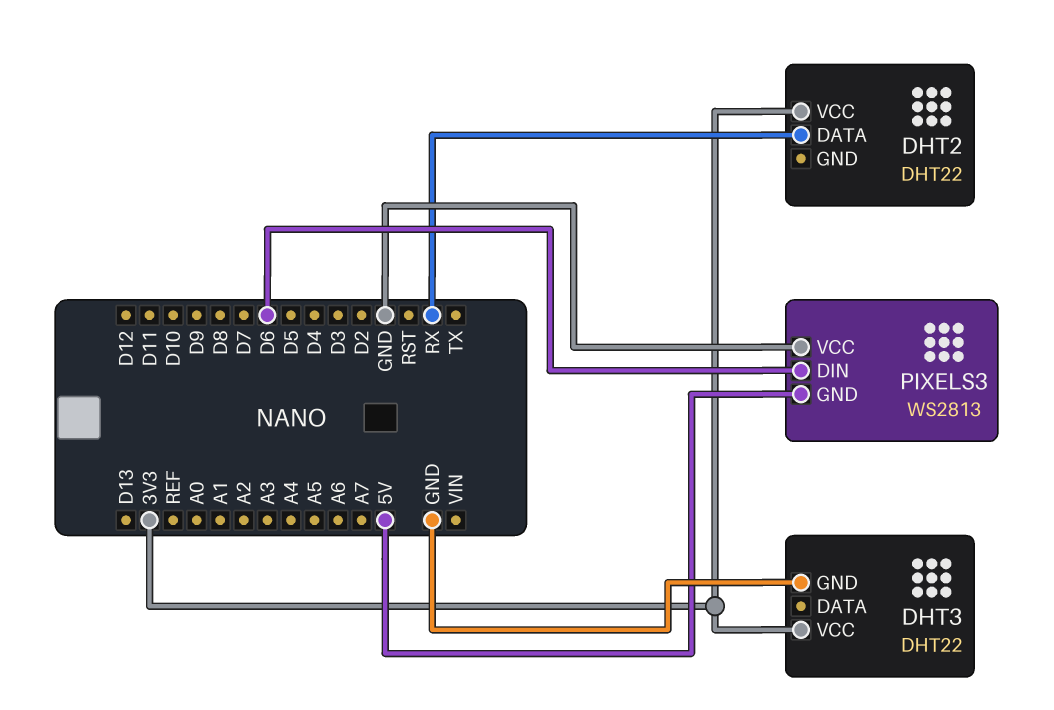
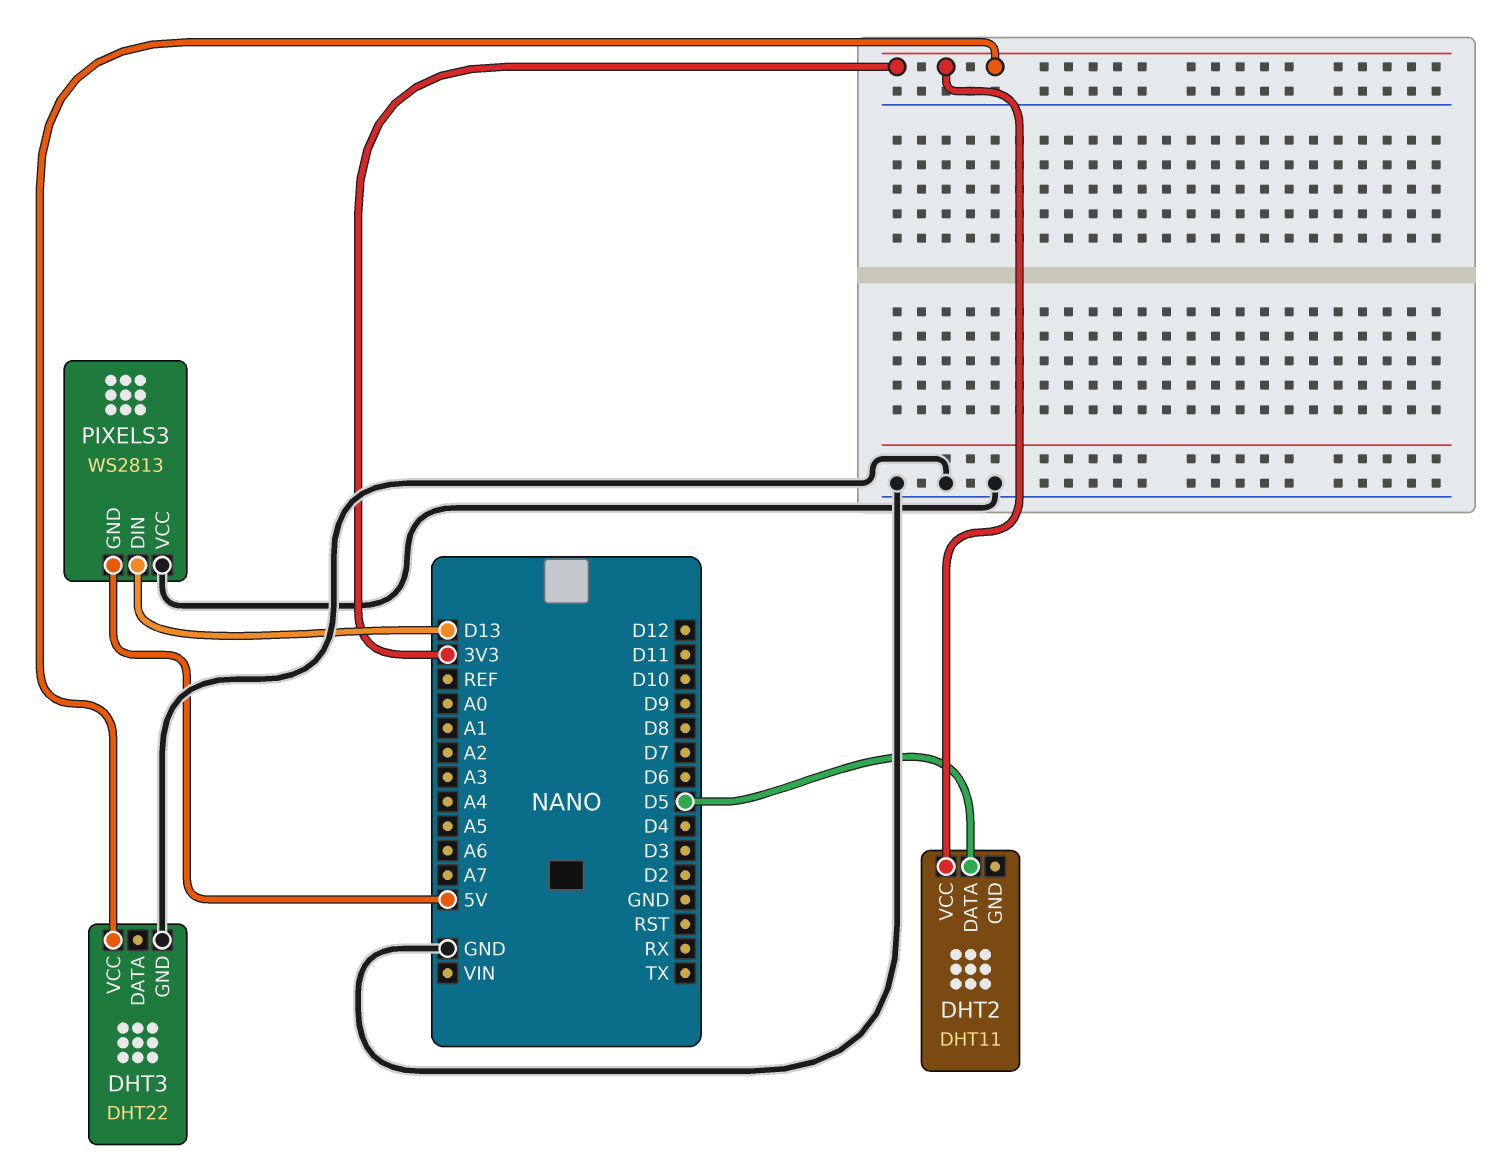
DHT2: DHT22 -> DHT11
DHT2 pin DATA: RX -> D5
PIXELS3 pin DIN: D6 -> D13

